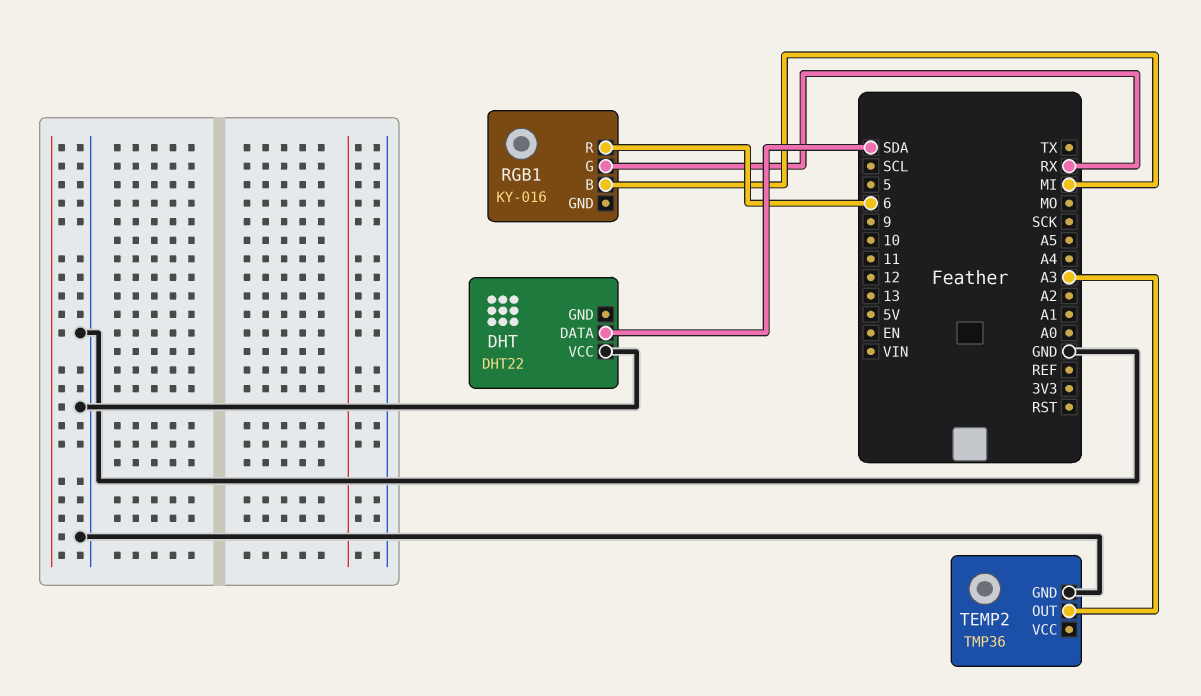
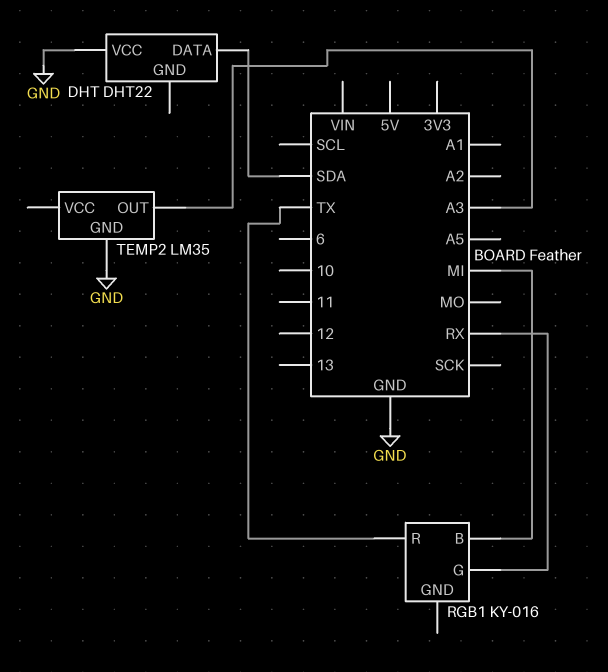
RGB1 pin R: 6 -> TX
TEMP2: TMP36 -> LM35

